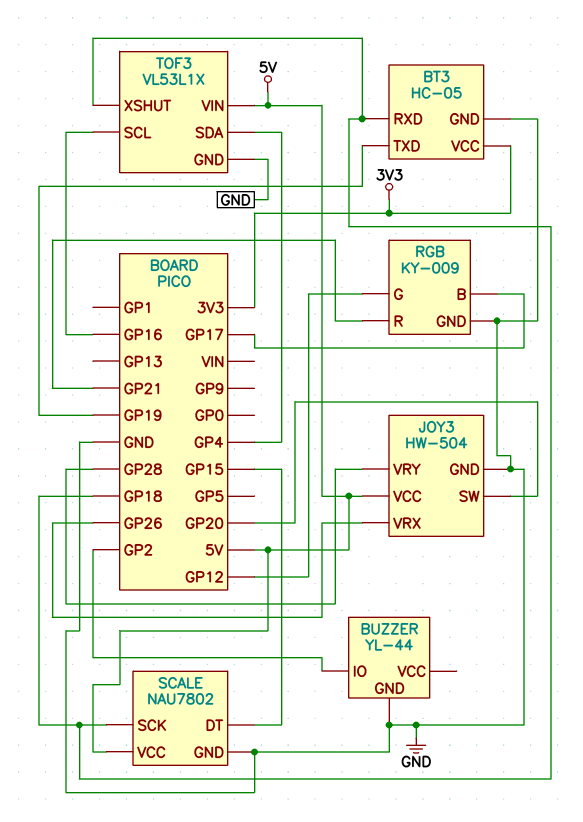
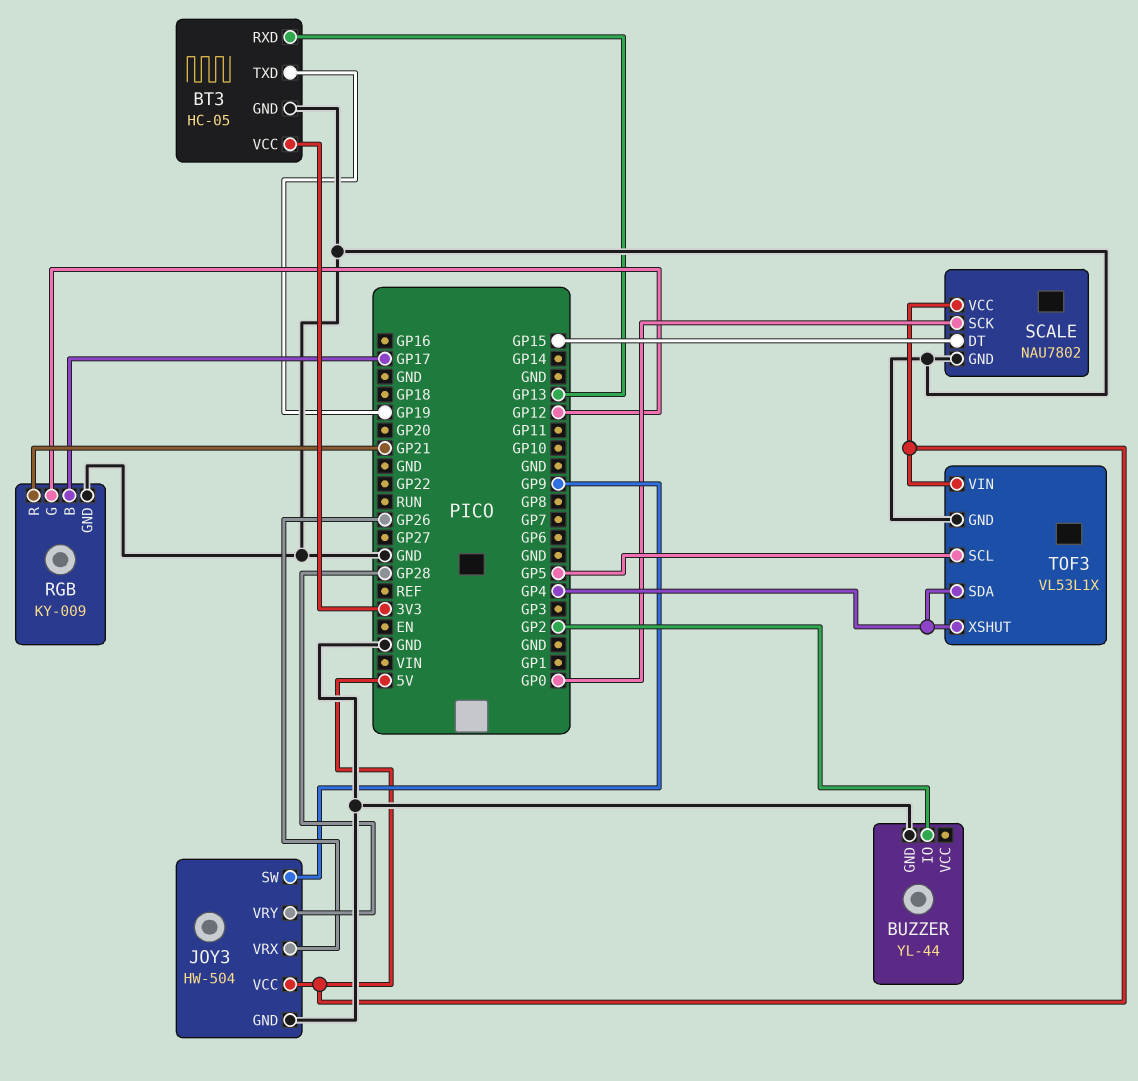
BT3 pin RXD: GP18 -> GP13
JOY3 pin SW: GP20 -> GP9
SCALE pin SCK: GP18 -> GP0
TOF3 pin SCL: GP16 -> GP5
TOF3 pin XSHUT: GP18 -> GP4

